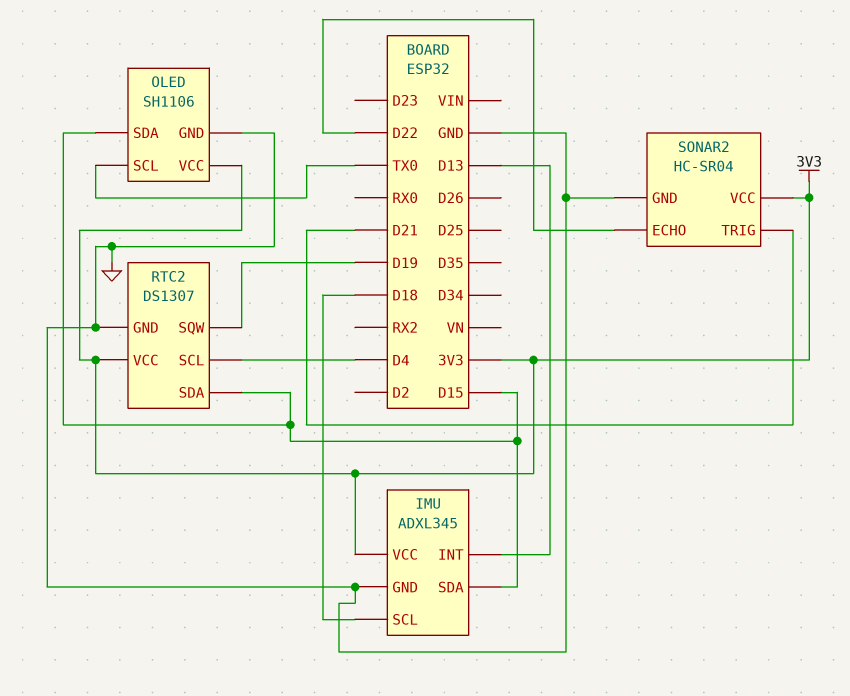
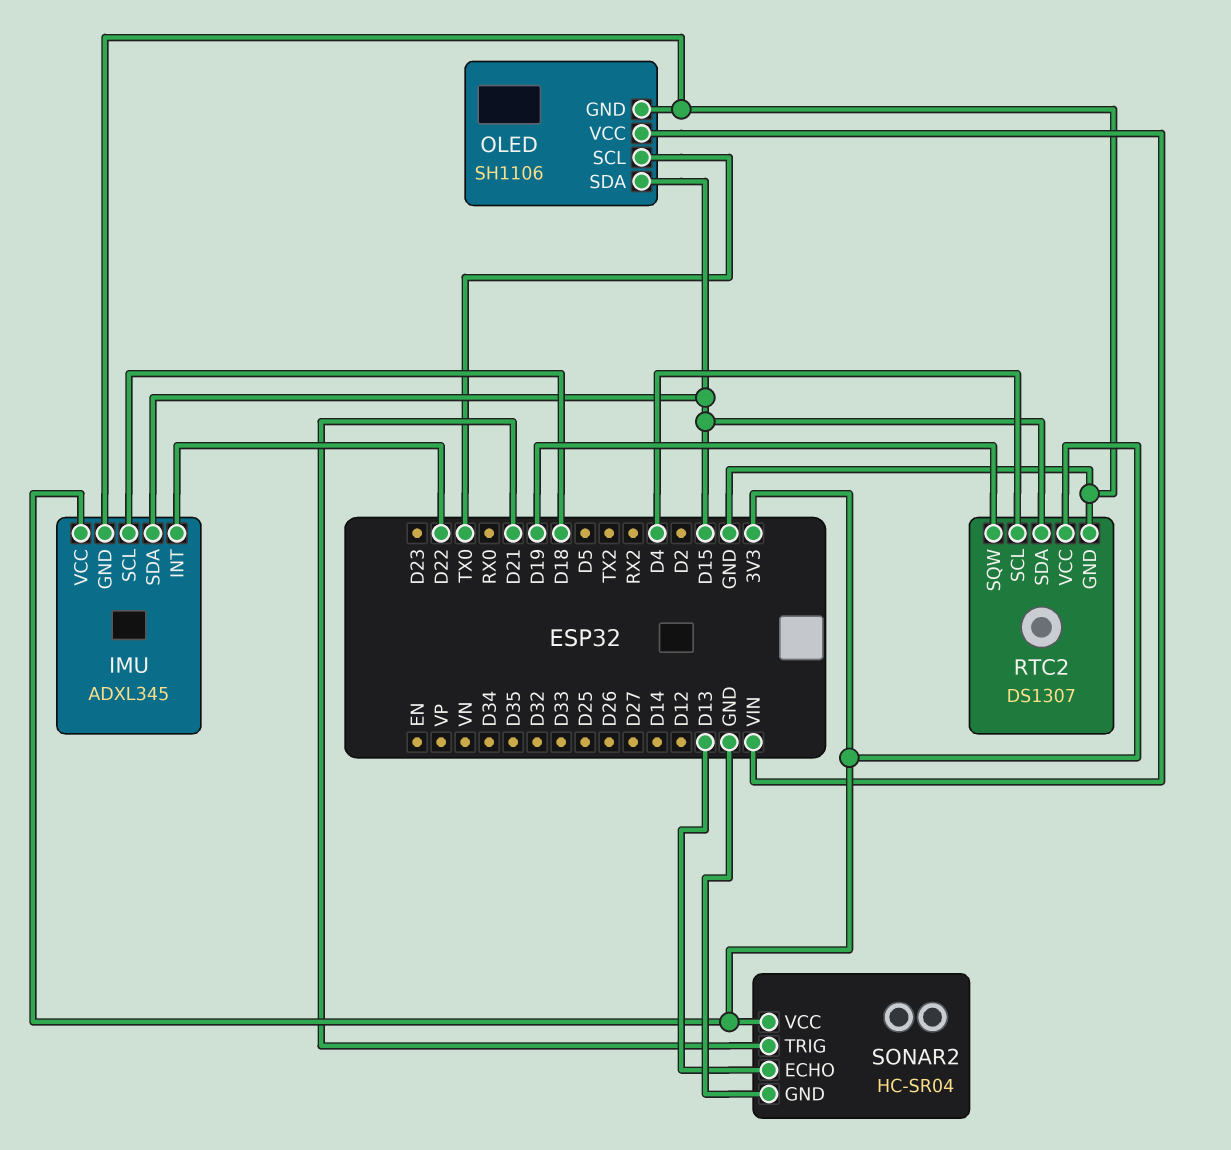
IMU pin INT: D13 -> D22
OLED pin VCC: 3V3 -> VIN
SONAR2 pin ECHO: D22 -> D13

